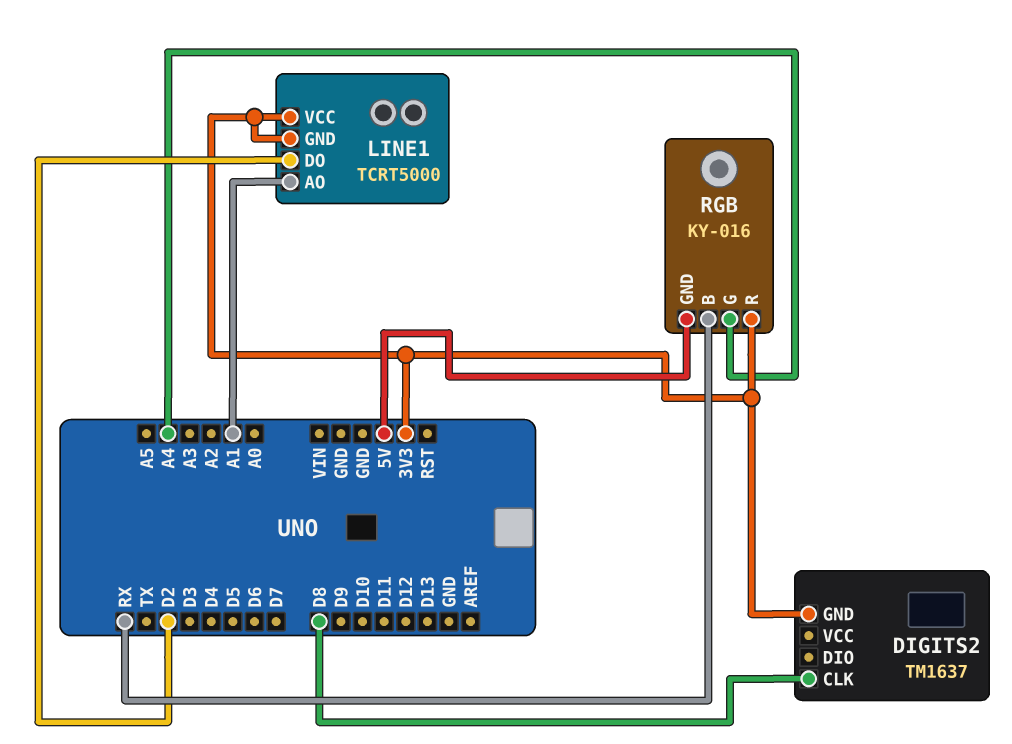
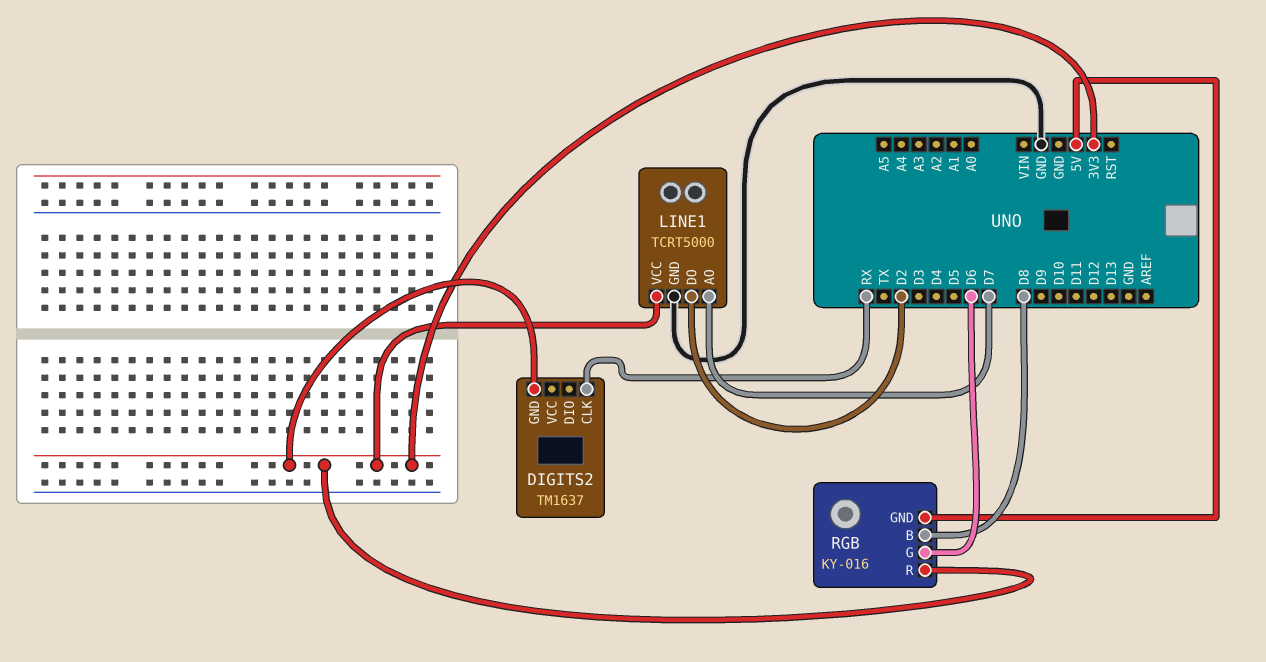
DIGITS2 pin CLK: D8 -> RX
LINE1 pin AO: A1 -> D7
LINE1 pin GND: 3V3 -> GND
RGB pin B: RX -> D8
RGB pin G: A4 -> D6

